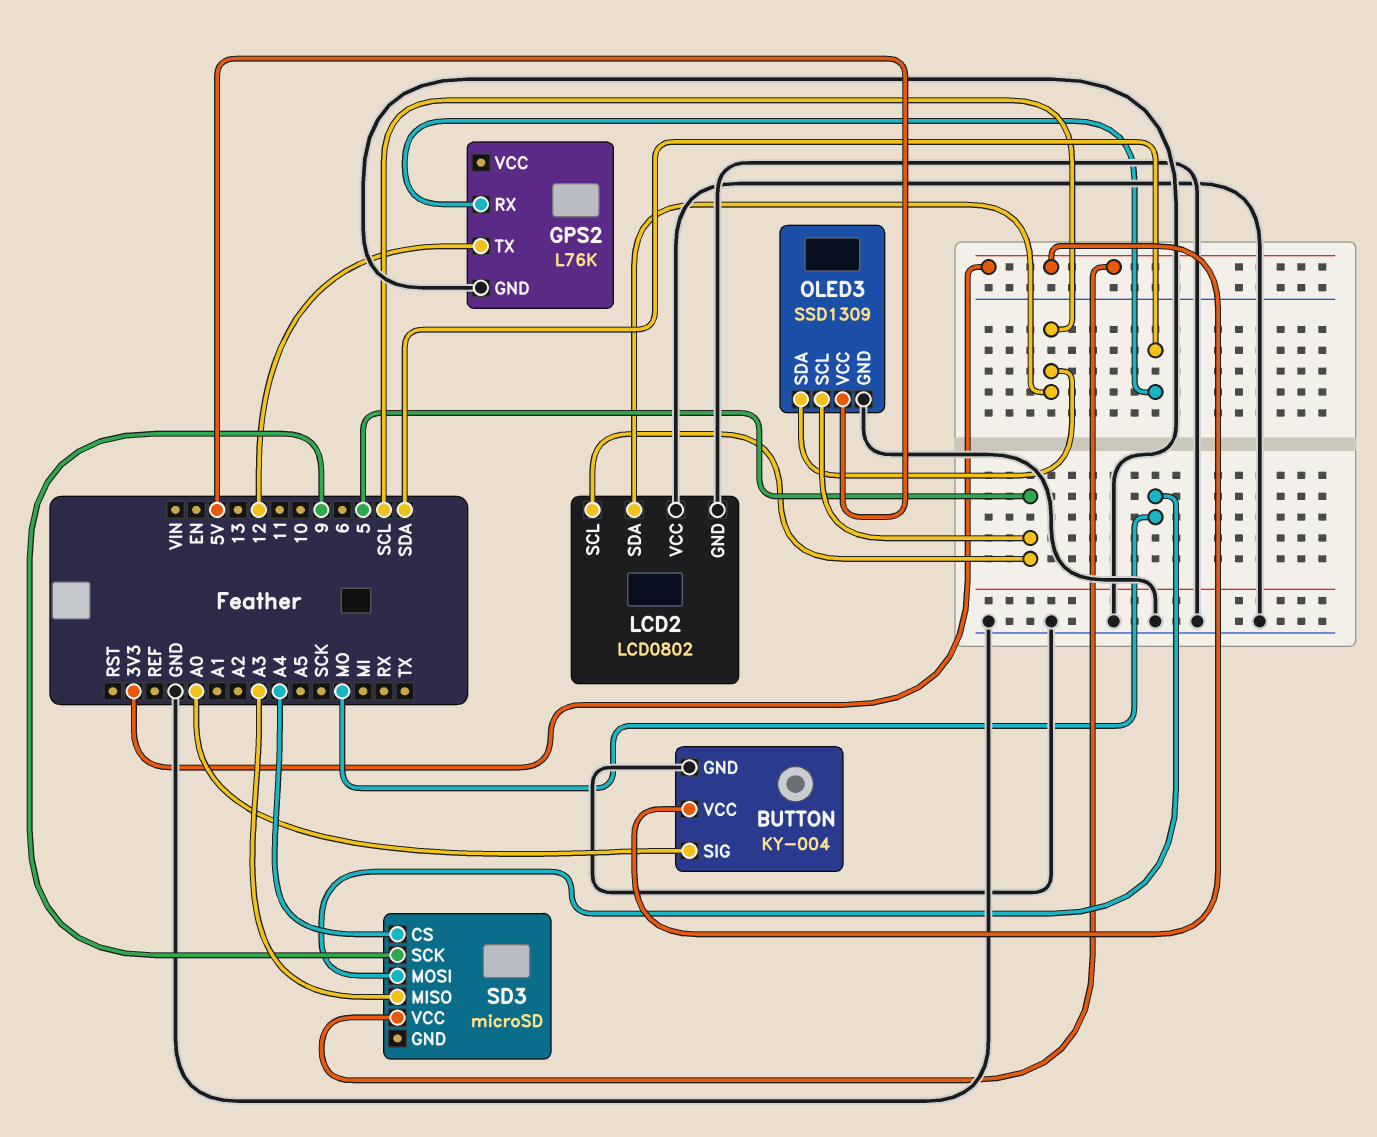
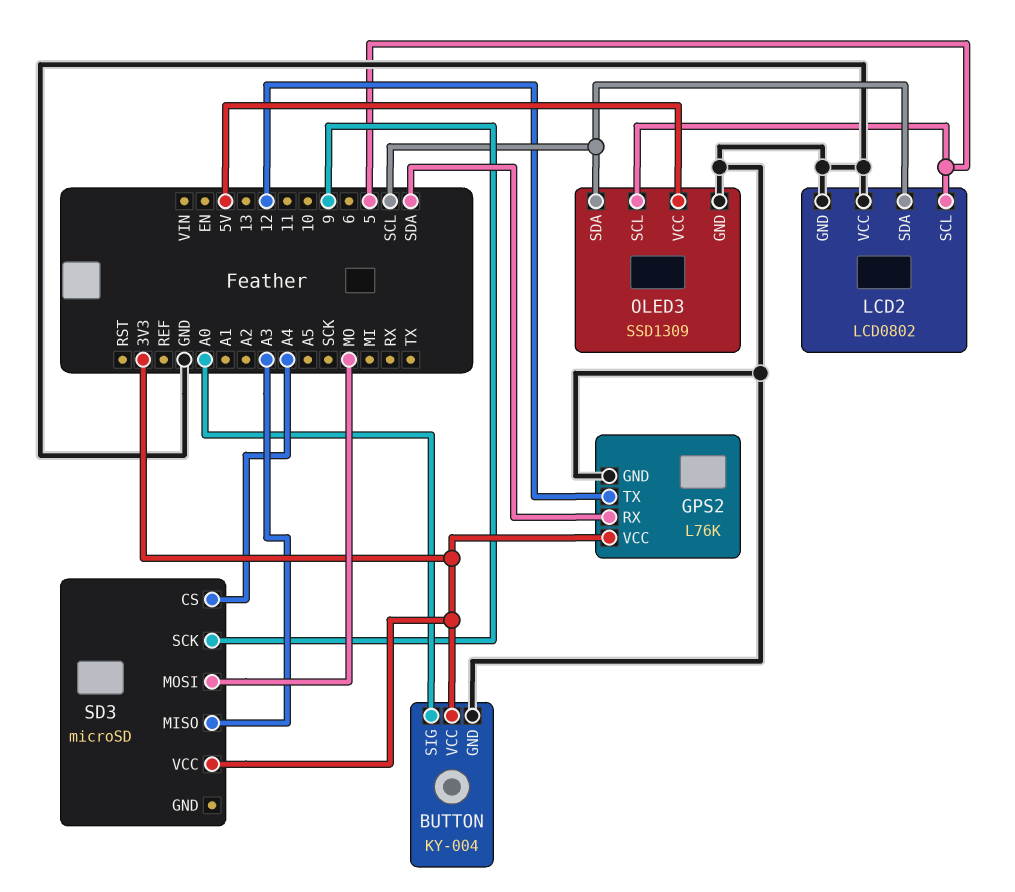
GPS2 pin VCC: none -> 3V3

